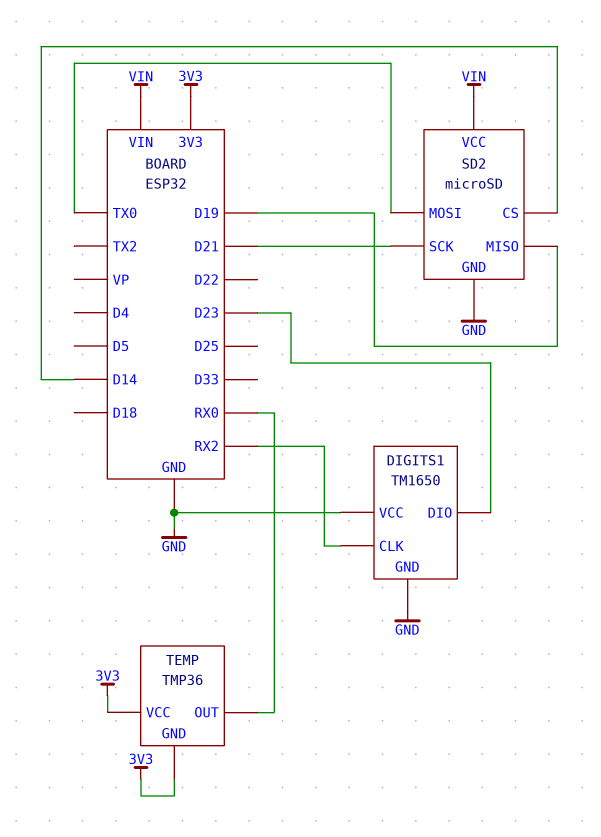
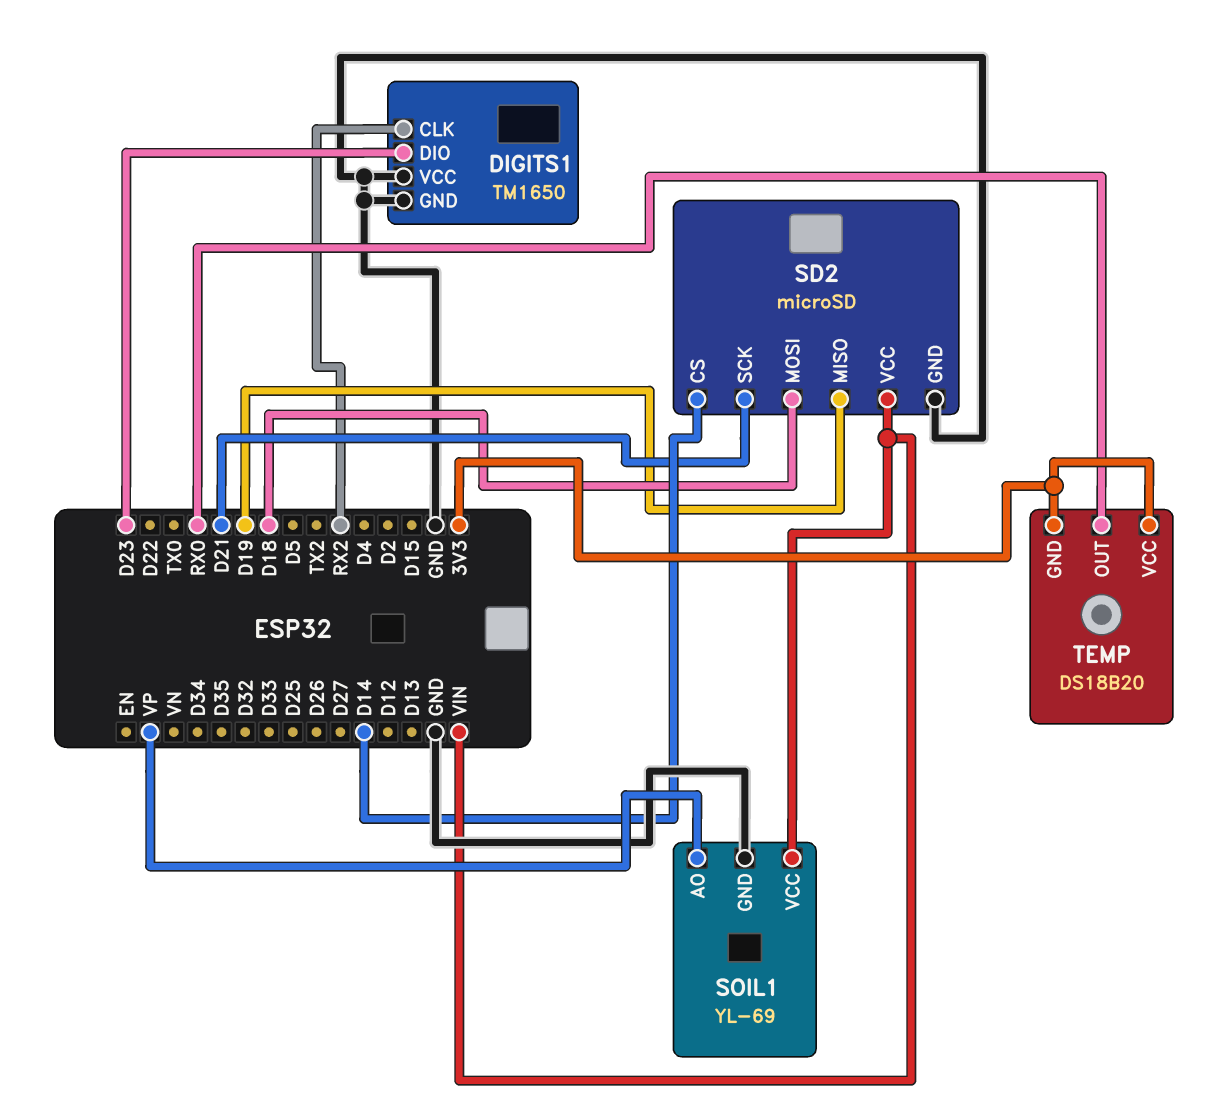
SD2 pin MOSI: TX0 -> D18
SOIL1: none -> YL-69
SOIL1 pin AO: none -> VP
SOIL1 pin GND: none -> GND
SOIL1 pin VCC: none -> VIN
TEMP: TMP36 -> DS18B20

